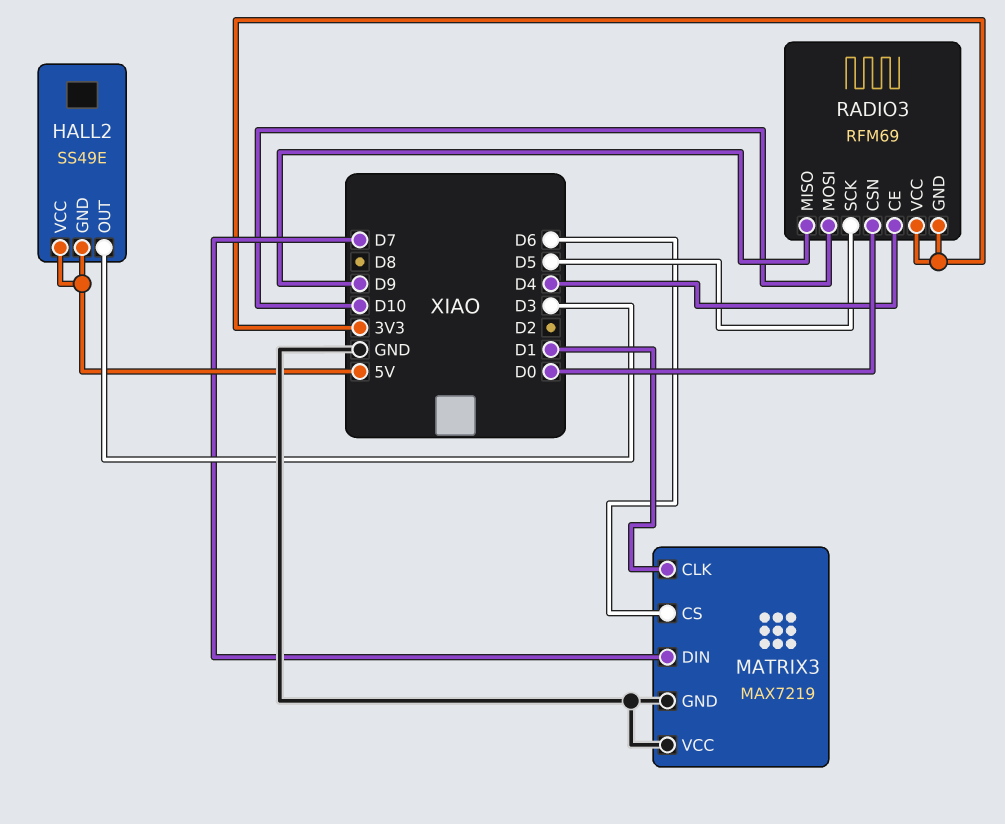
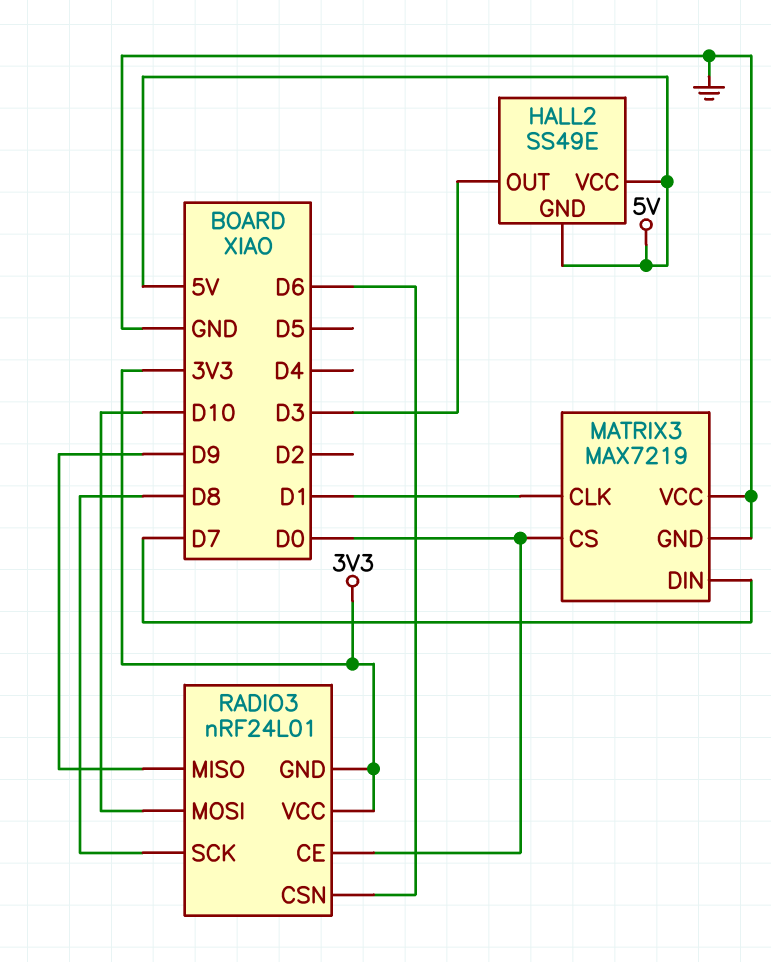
MATRIX3 pin CS: D6 -> D0
RADIO3: RFM69 -> nRF24L01
RADIO3 pin CE: D4 -> D0
RADIO3 pin CSN: D0 -> D6
RADIO3 pin SCK: D5 -> D8

